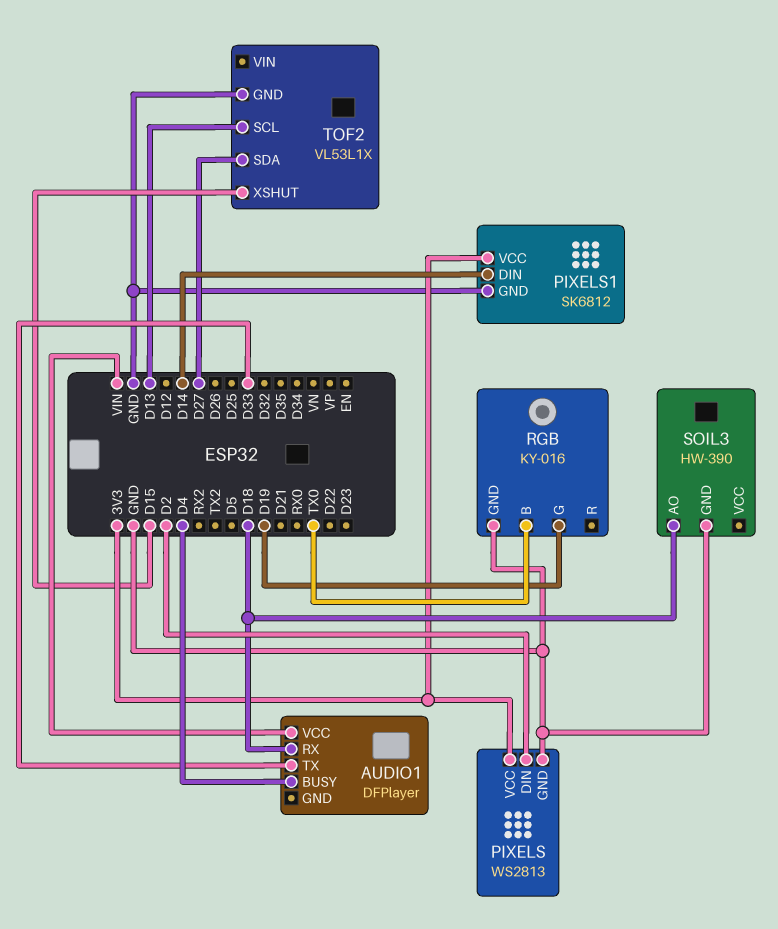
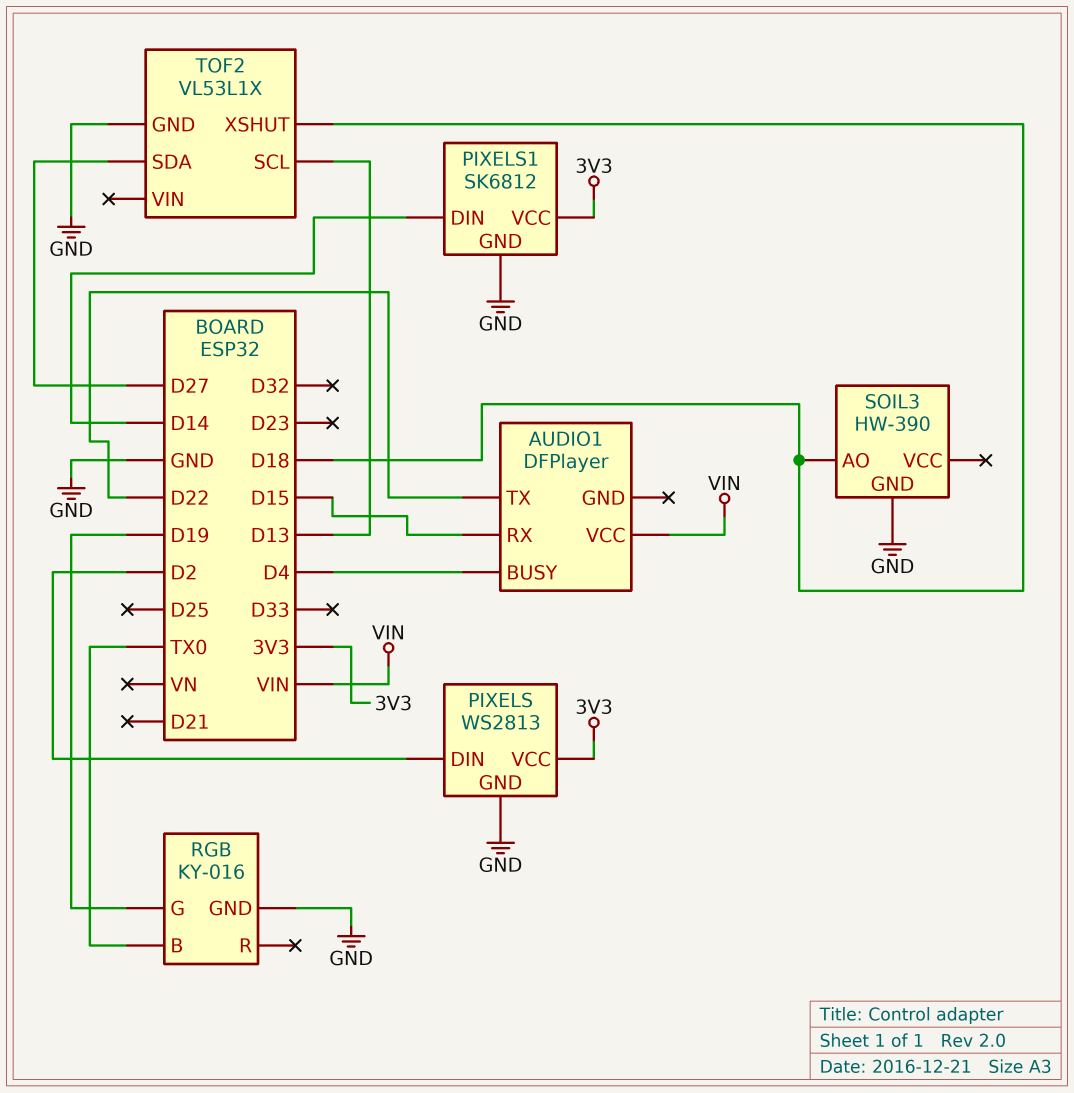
AUDIO1 pin RX: D18 -> D15
AUDIO1 pin TX: D33 -> D22
TOF2 pin XSHUT: D15 -> D18

